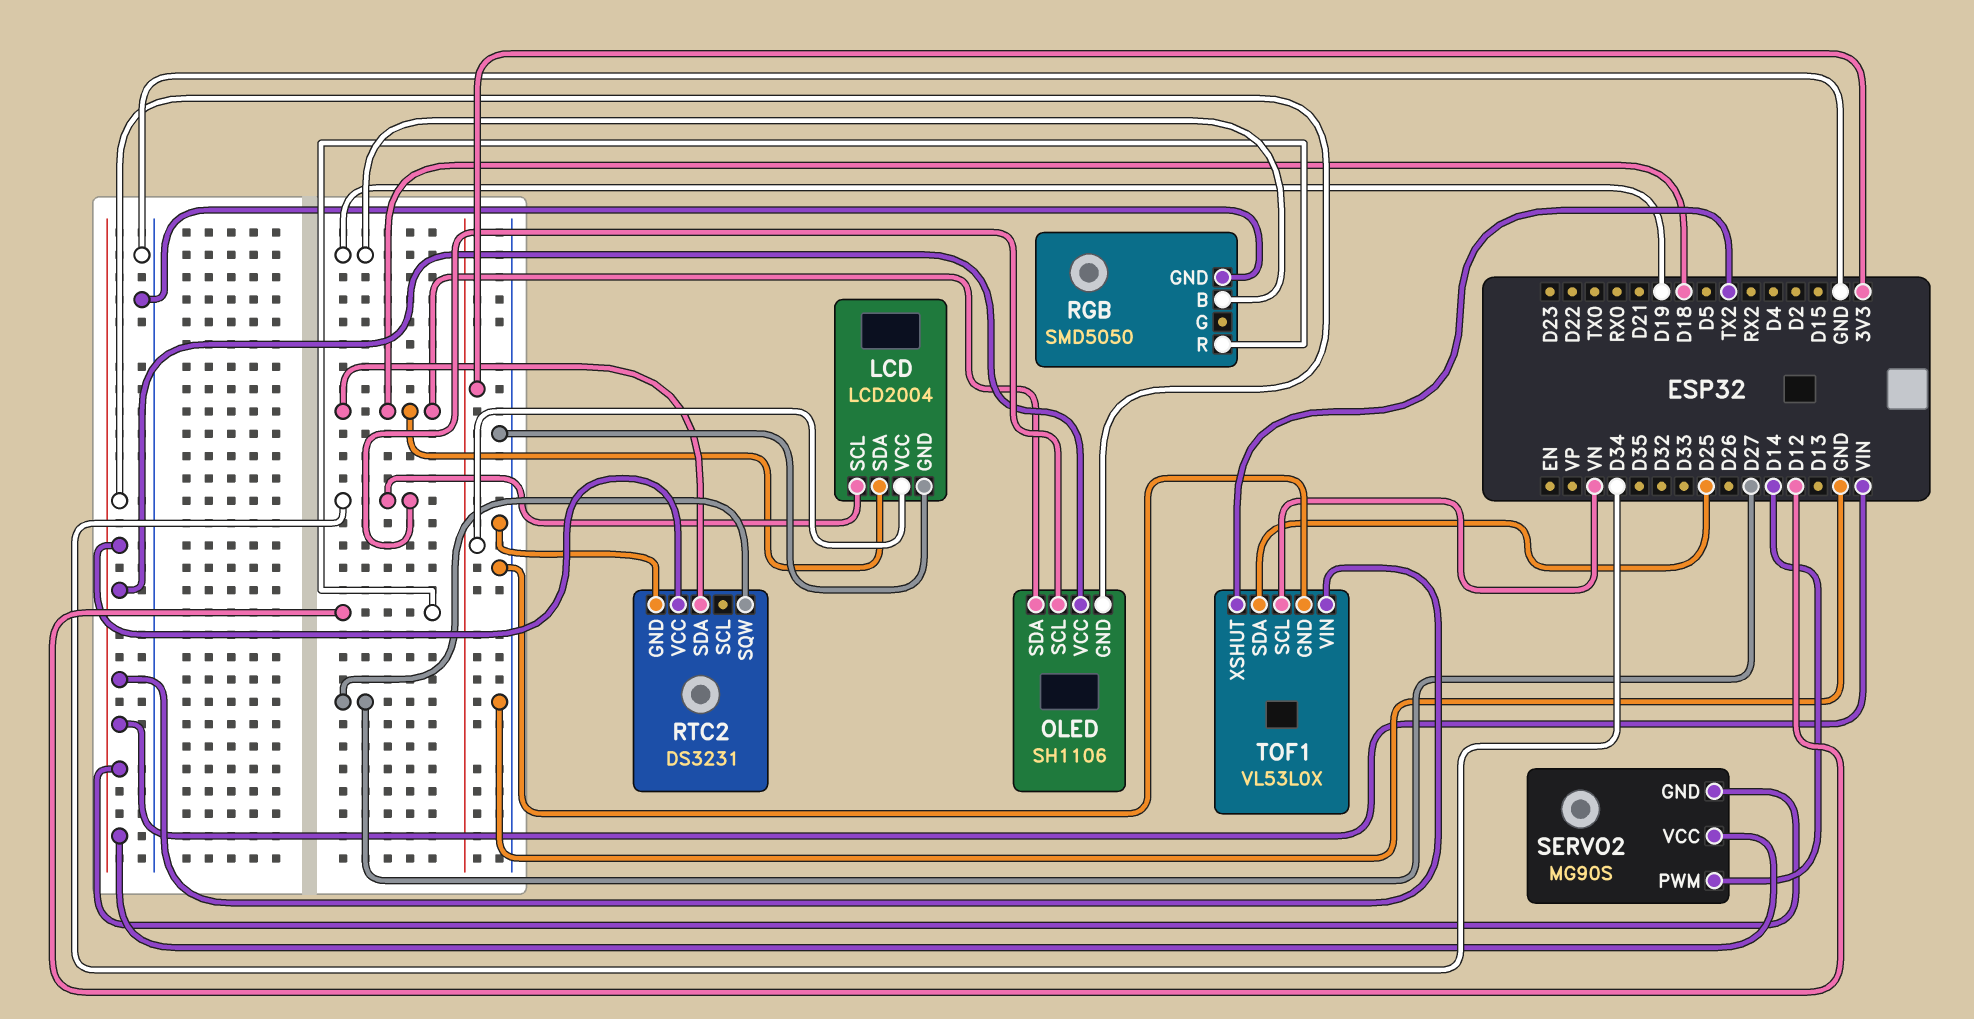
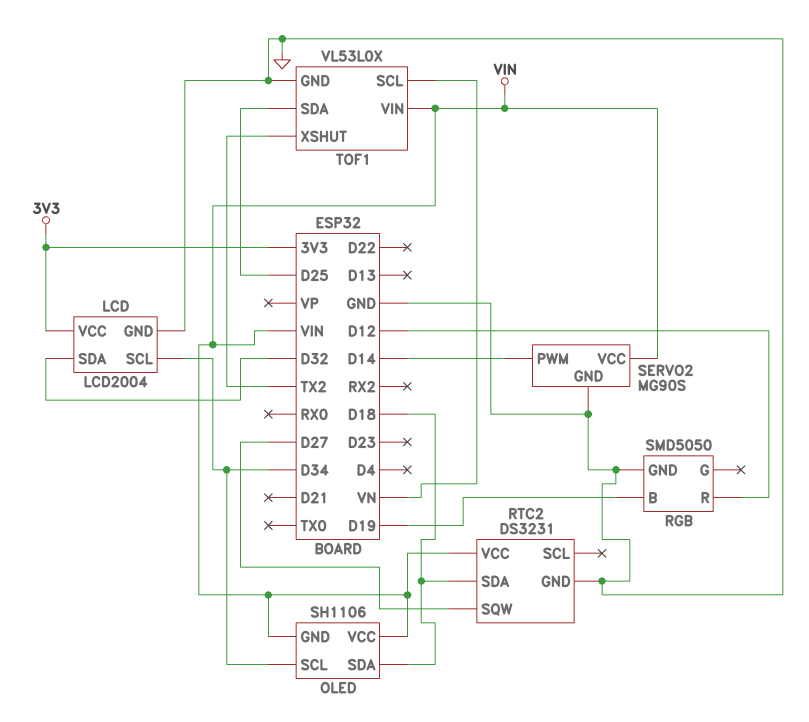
LCD pin SDA: D18 -> D32
SERVO2 pin GND: VIN -> GND

